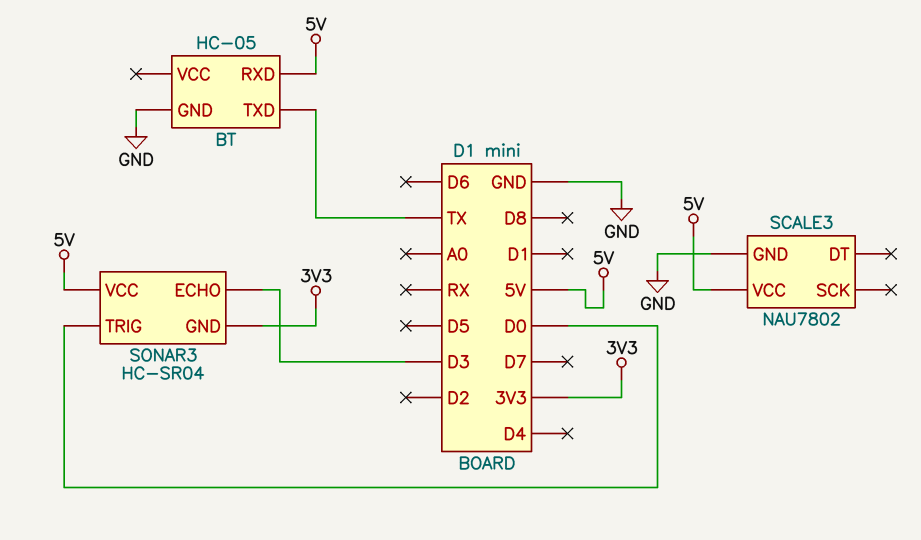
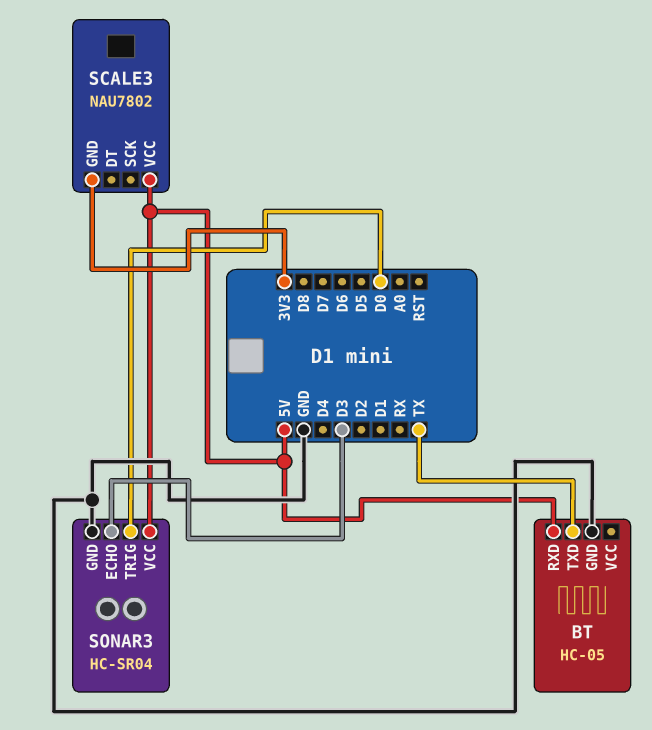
SCALE3 pin GND: GND -> 3V3
SONAR3 pin GND: 3V3 -> GND

